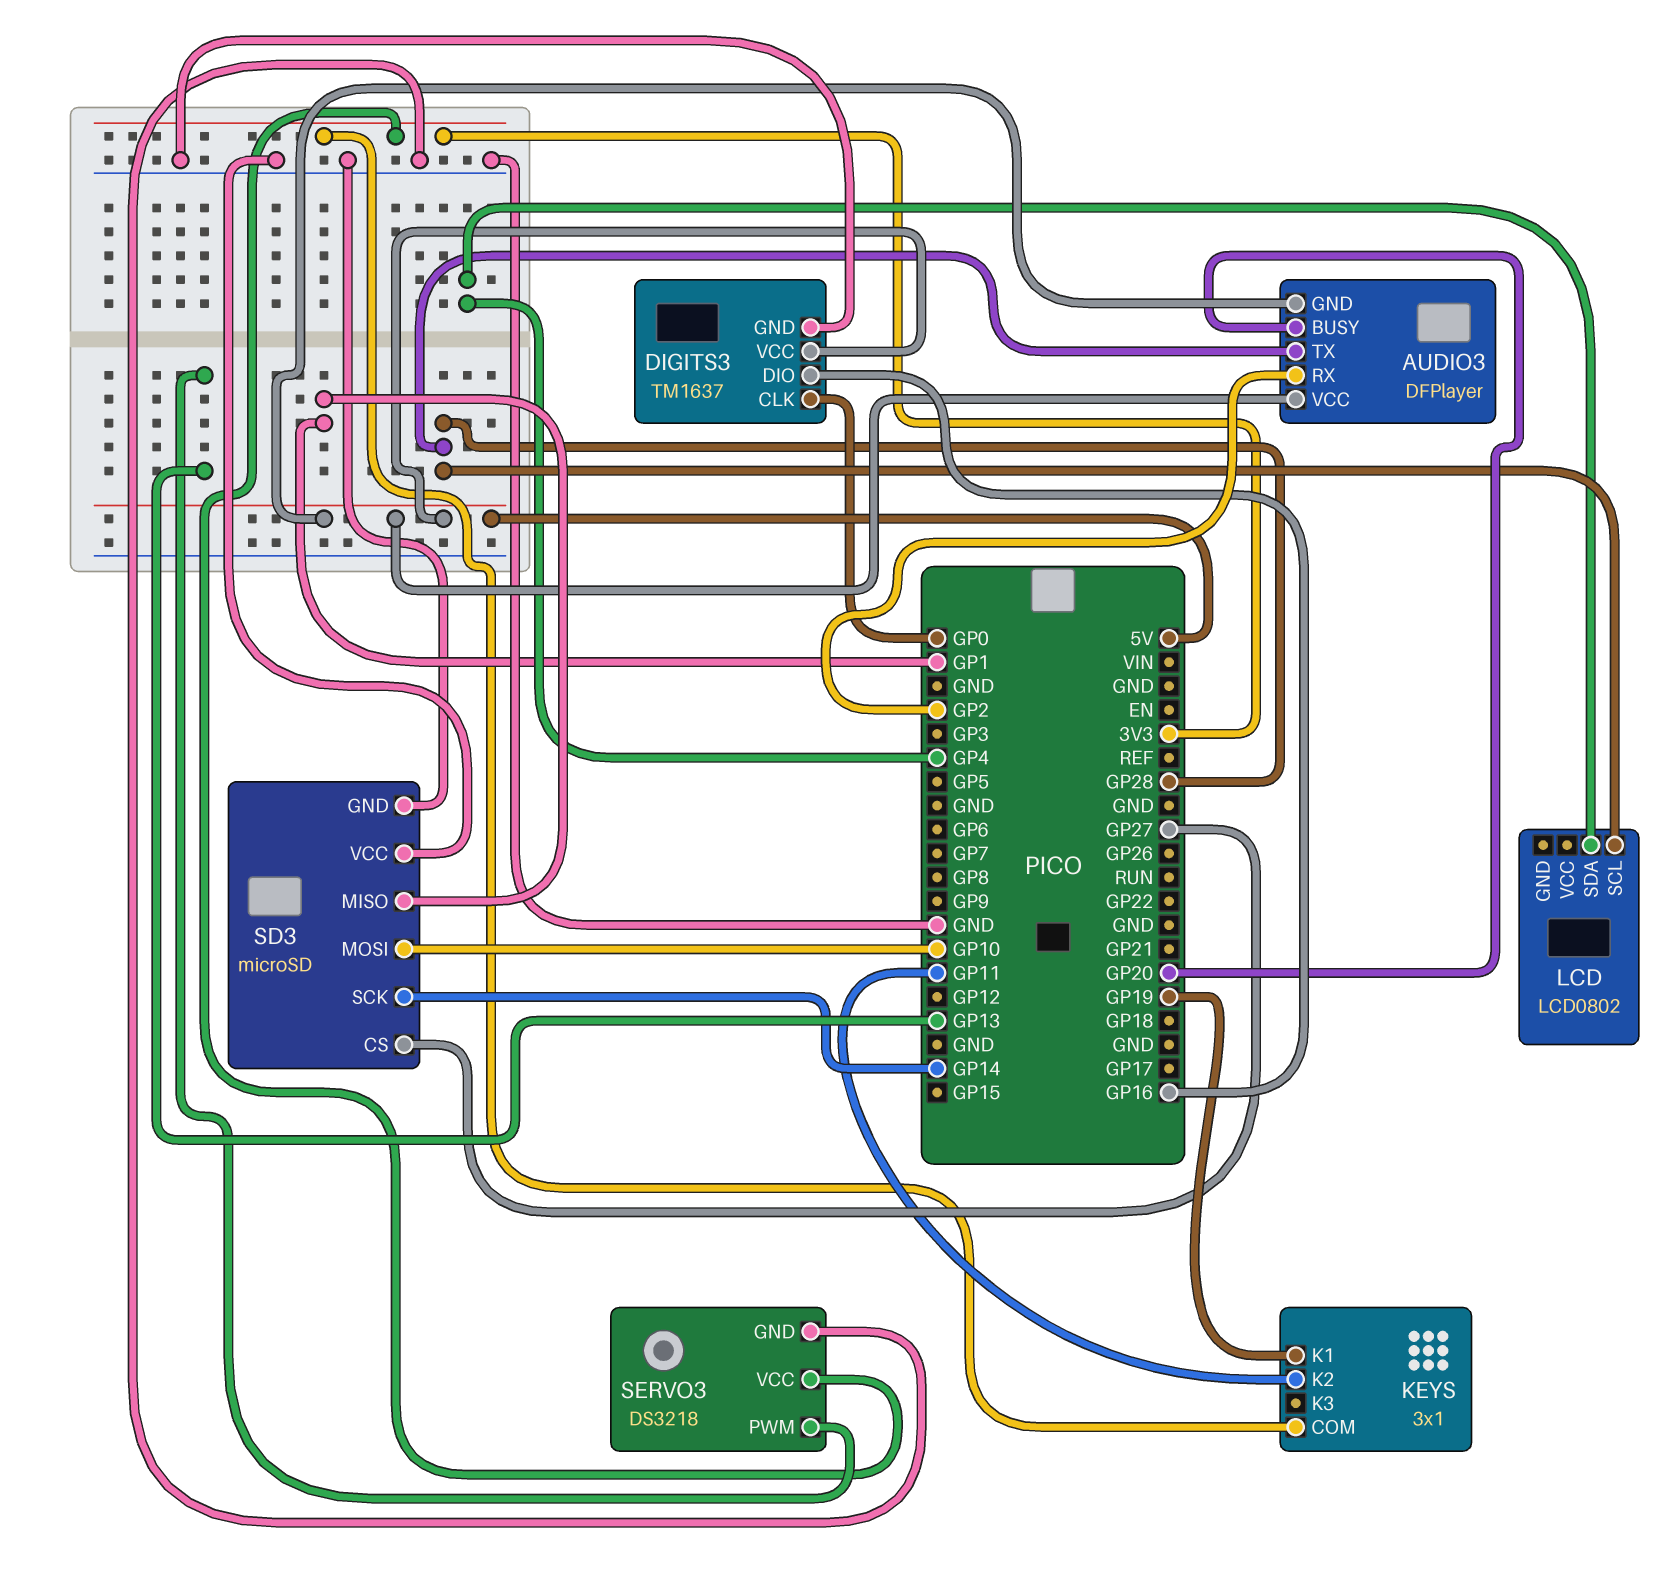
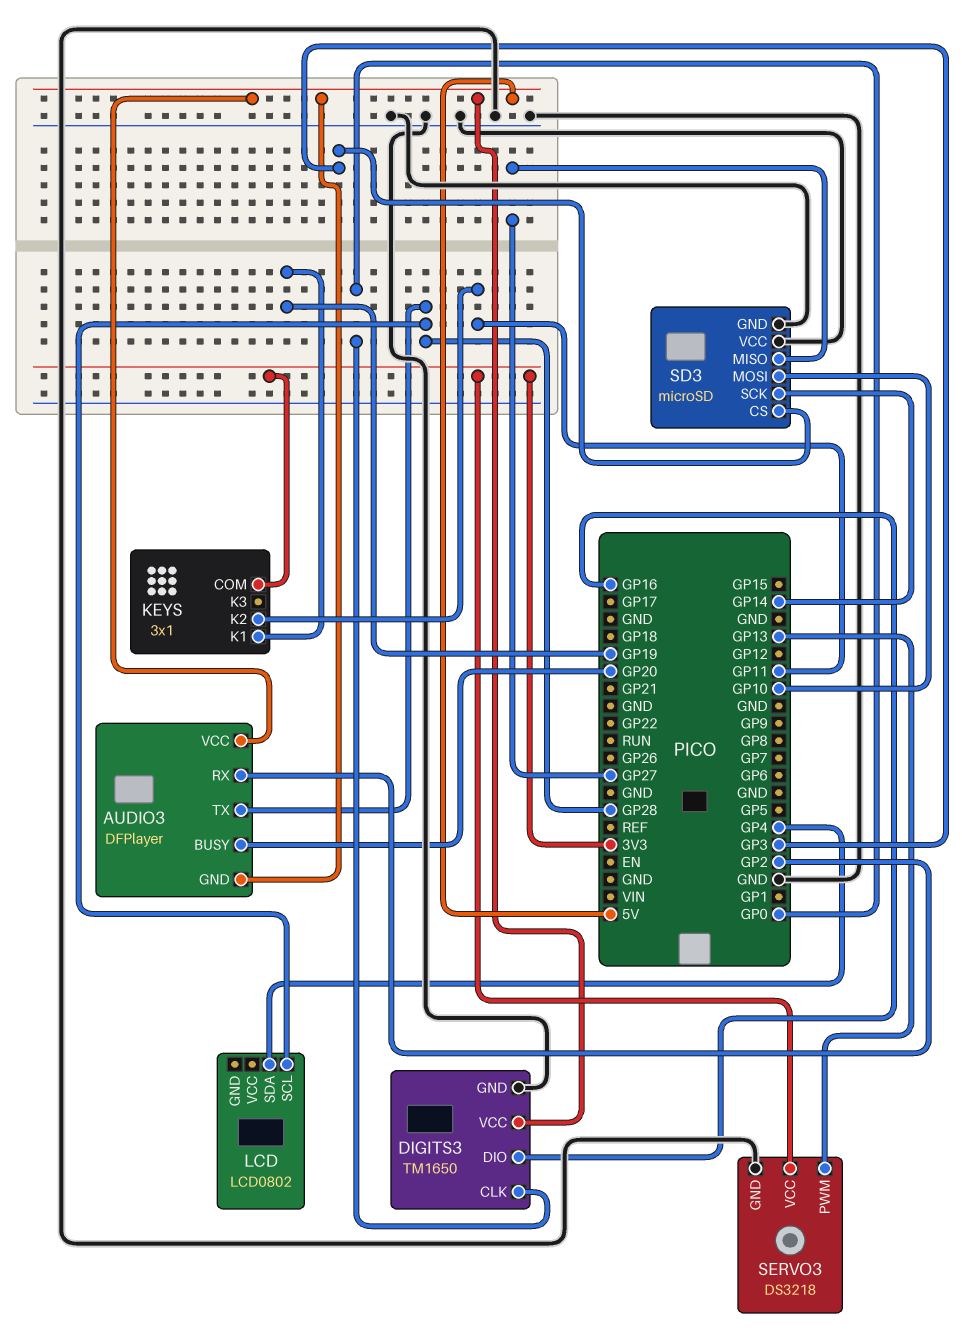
DIGITS3: TM1637 -> TM1650
SD3 pin CS: GP27 -> GP3
SD3 pin MISO: GP1 -> GP27

